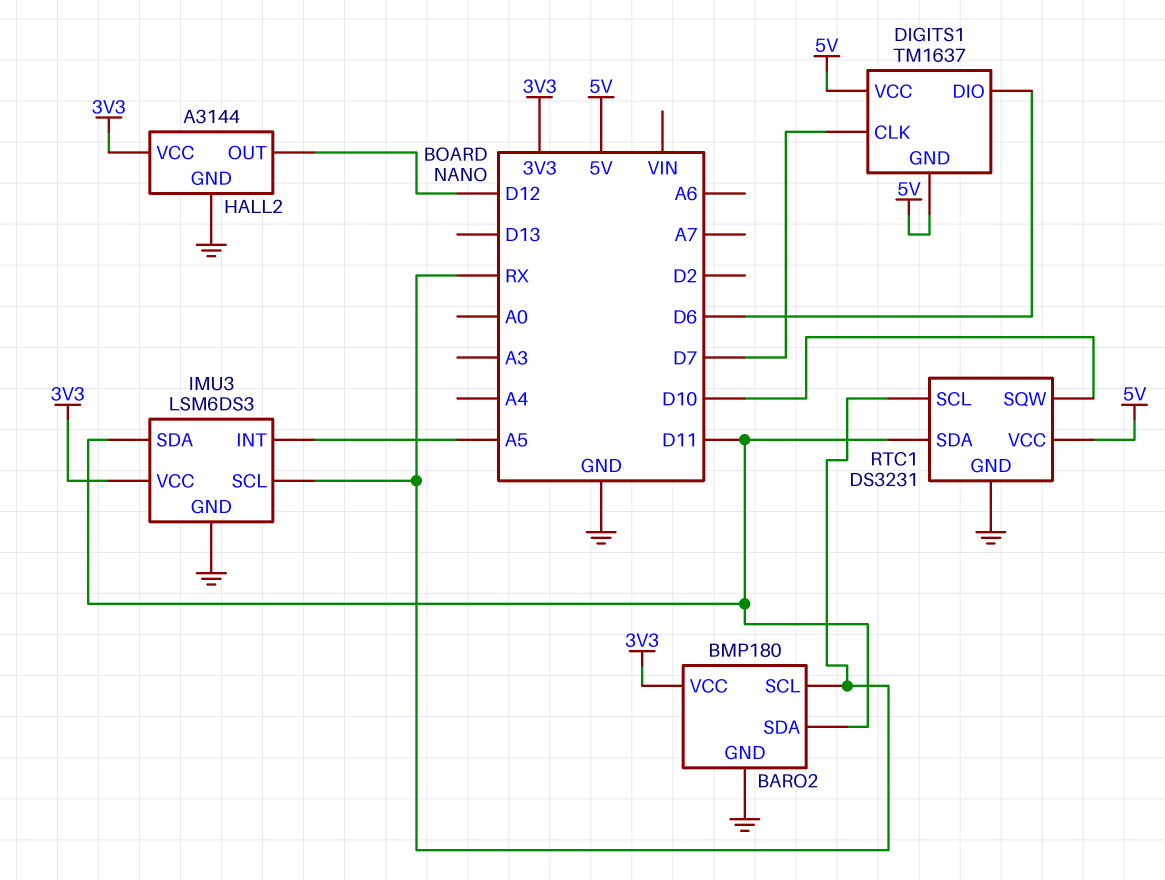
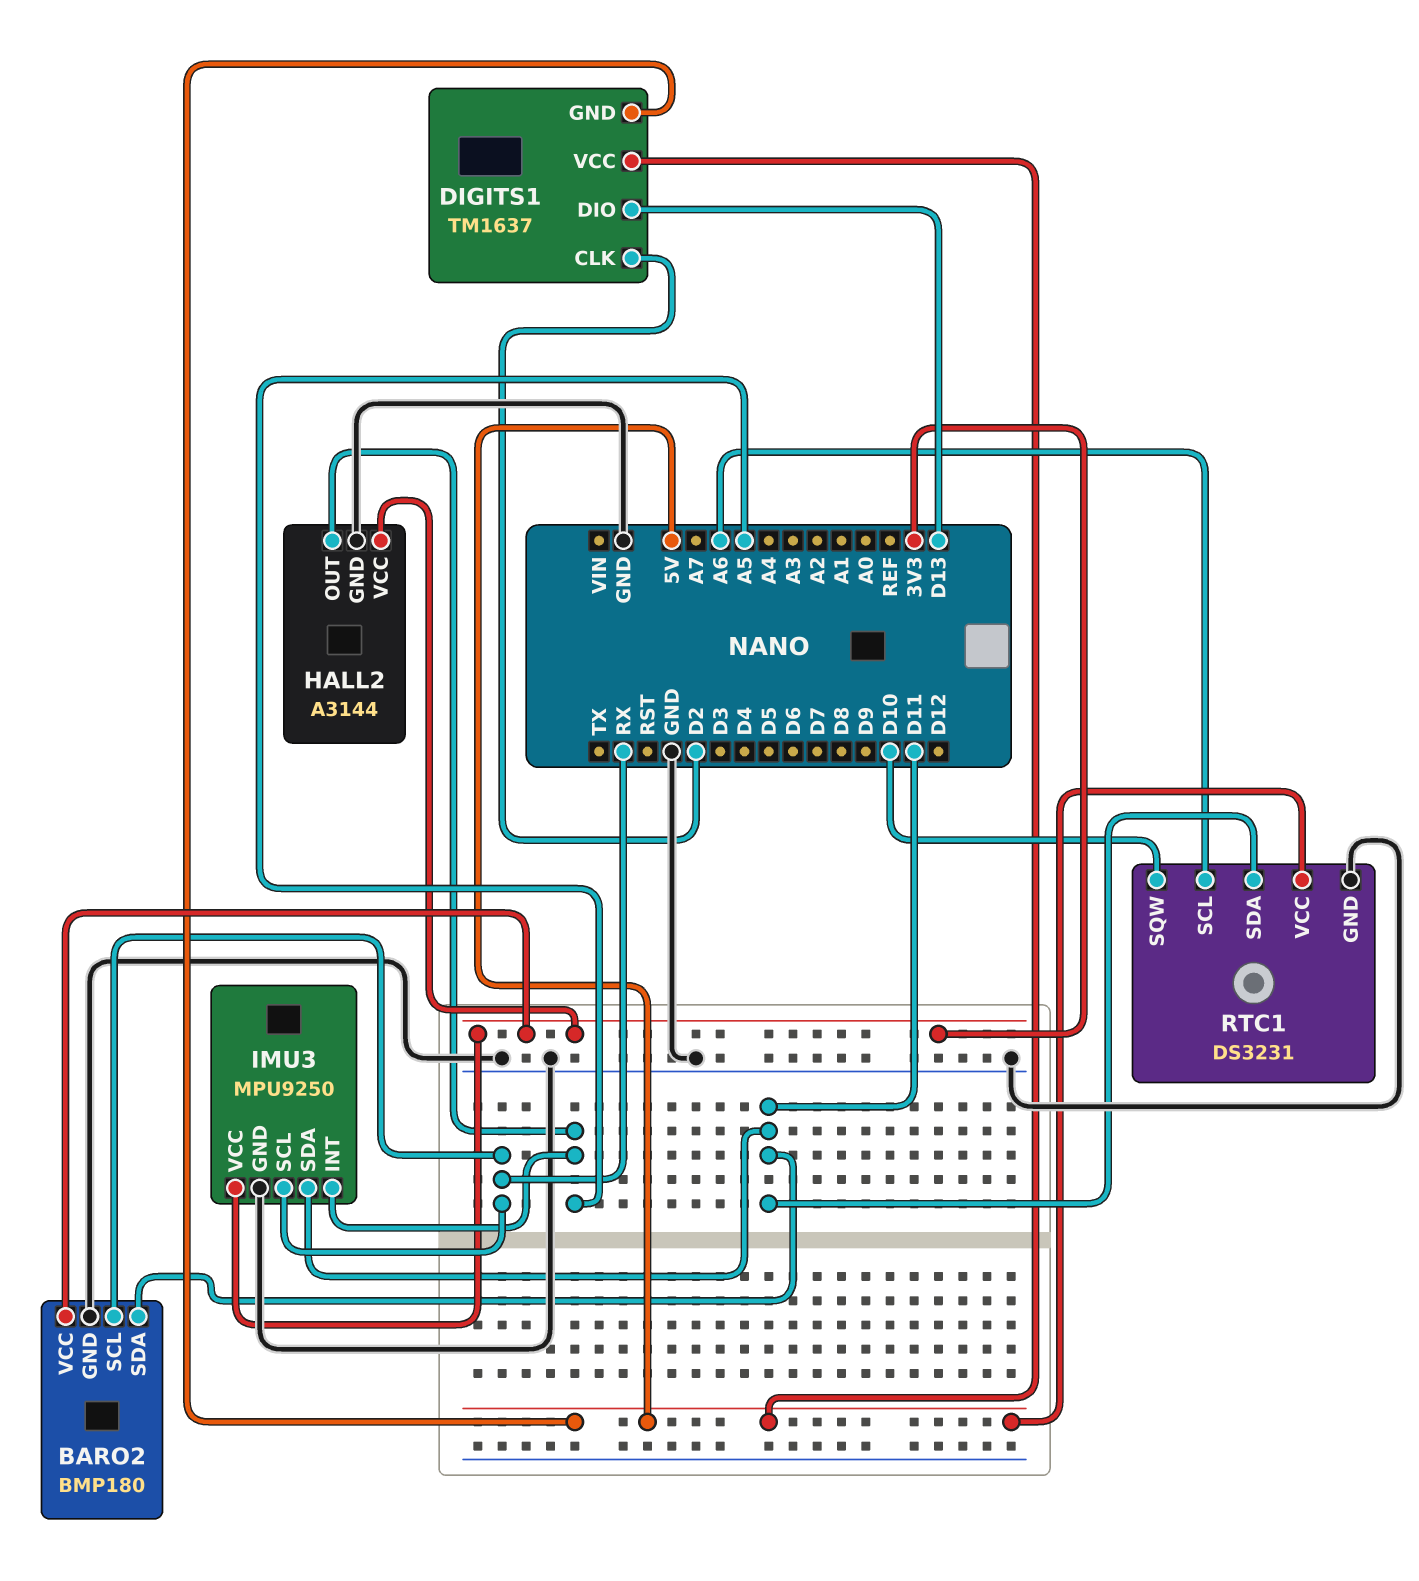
DIGITS1 pin CLK: D7 -> D2
DIGITS1 pin DIO: D6 -> D13
HALL2 pin OUT: D12 -> A5
IMU3: LSM6DS3 -> MPU9250
RTC1 pin SCL: RX -> A6

